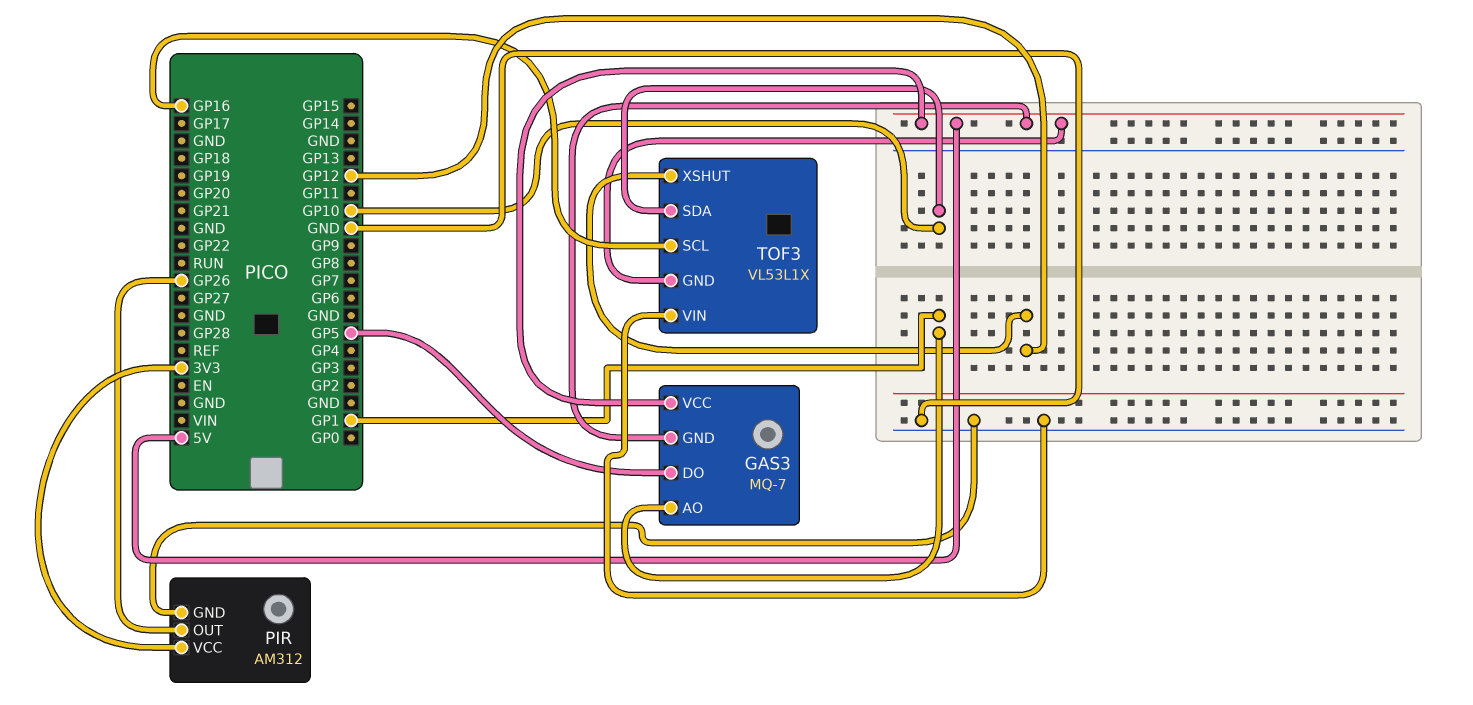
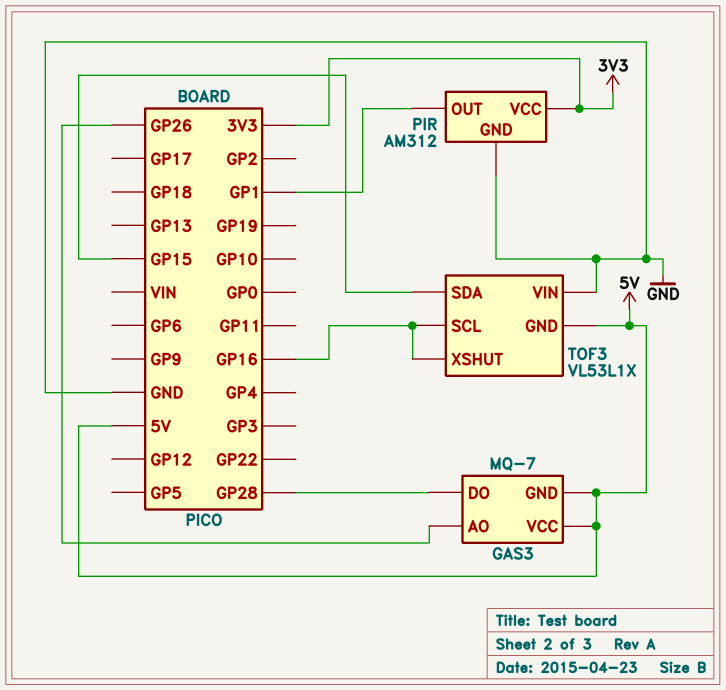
GAS3 pin AO: GP1 -> GP26
GAS3 pin DO: GP5 -> GP28
PIR pin OUT: GP26 -> GP1
TOF3 pin SDA: GP10 -> GP15
TOF3 pin XSHUT: GP12 -> GP16

